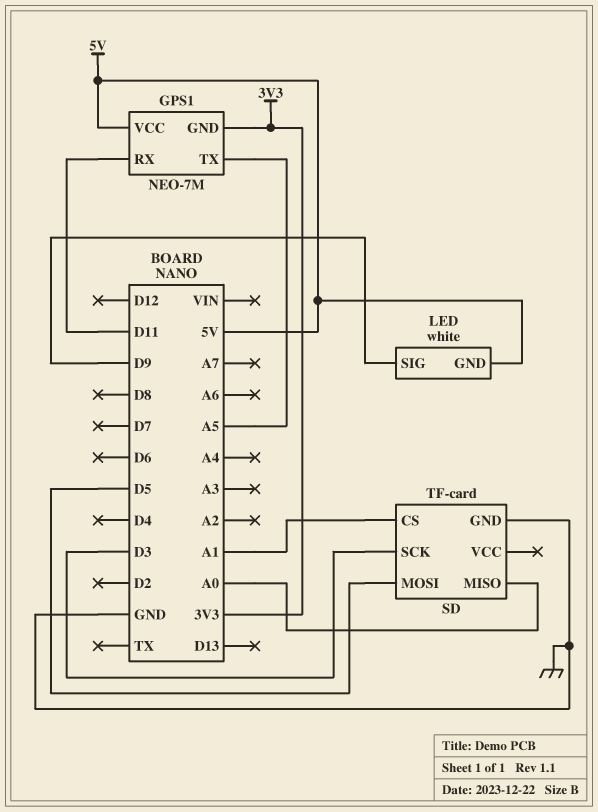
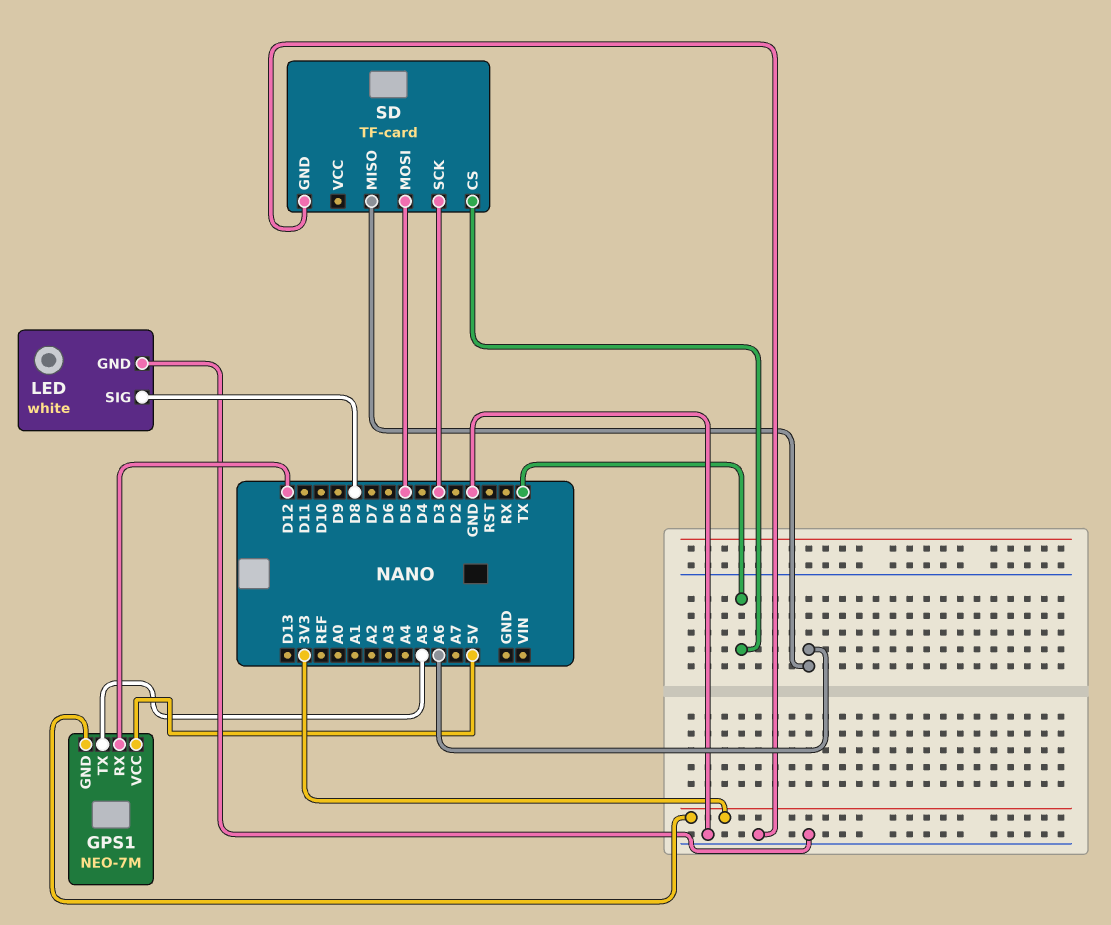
GPS1 pin RX: D11 -> D12
LED pin GND: 5V -> GND
LED pin SIG: D9 -> D8
SD pin CS: A1 -> TX
SD pin MISO: A0 -> A6

